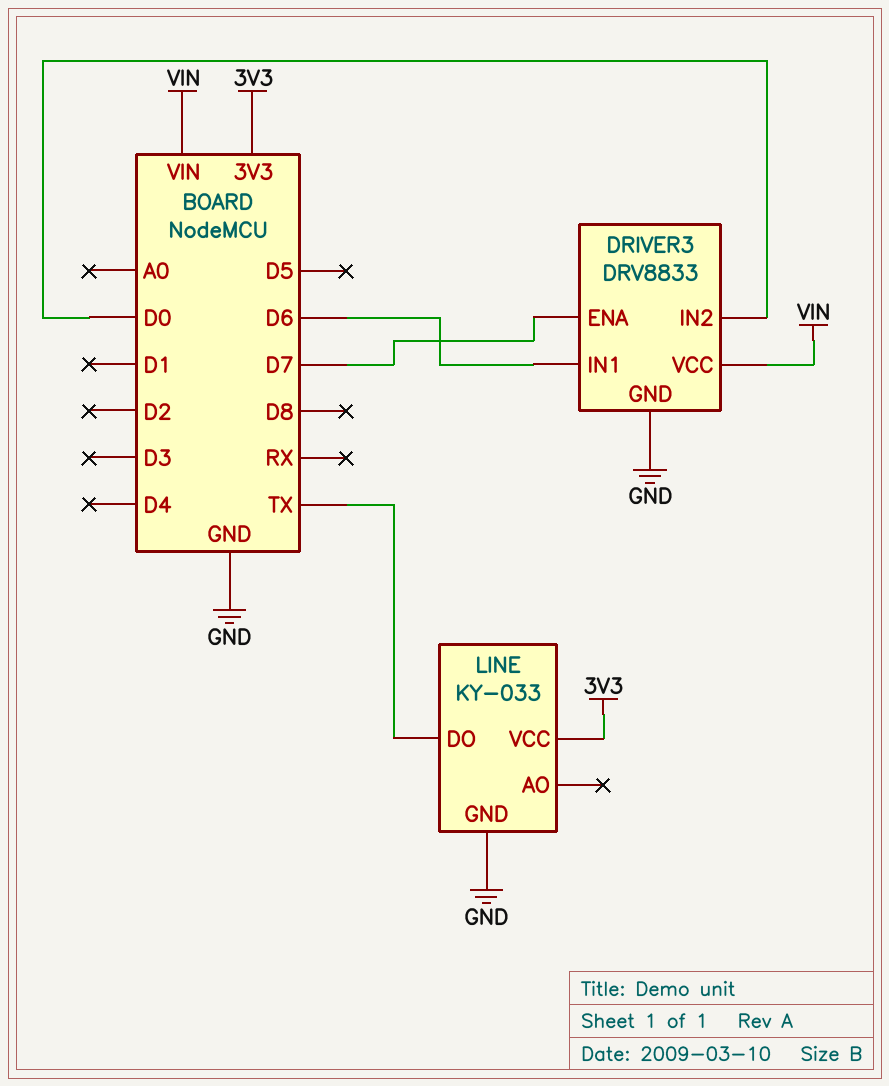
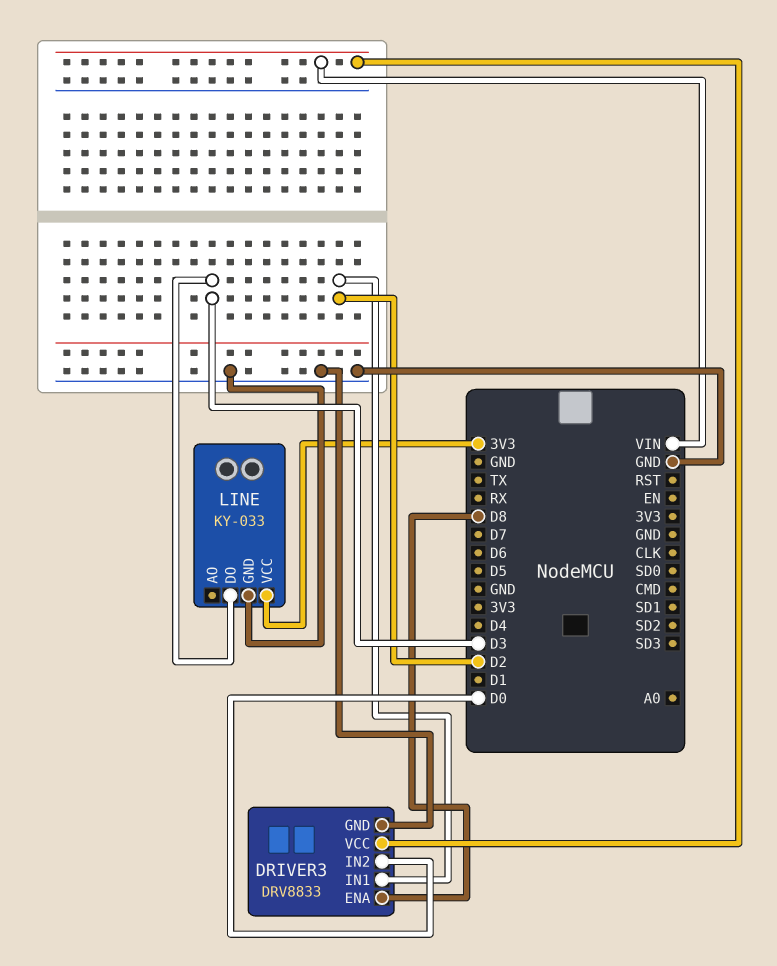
DRIVER3 pin ENA: D7 -> D8
DRIVER3 pin IN1: D6 -> D2
LINE pin DO: TX -> D3

